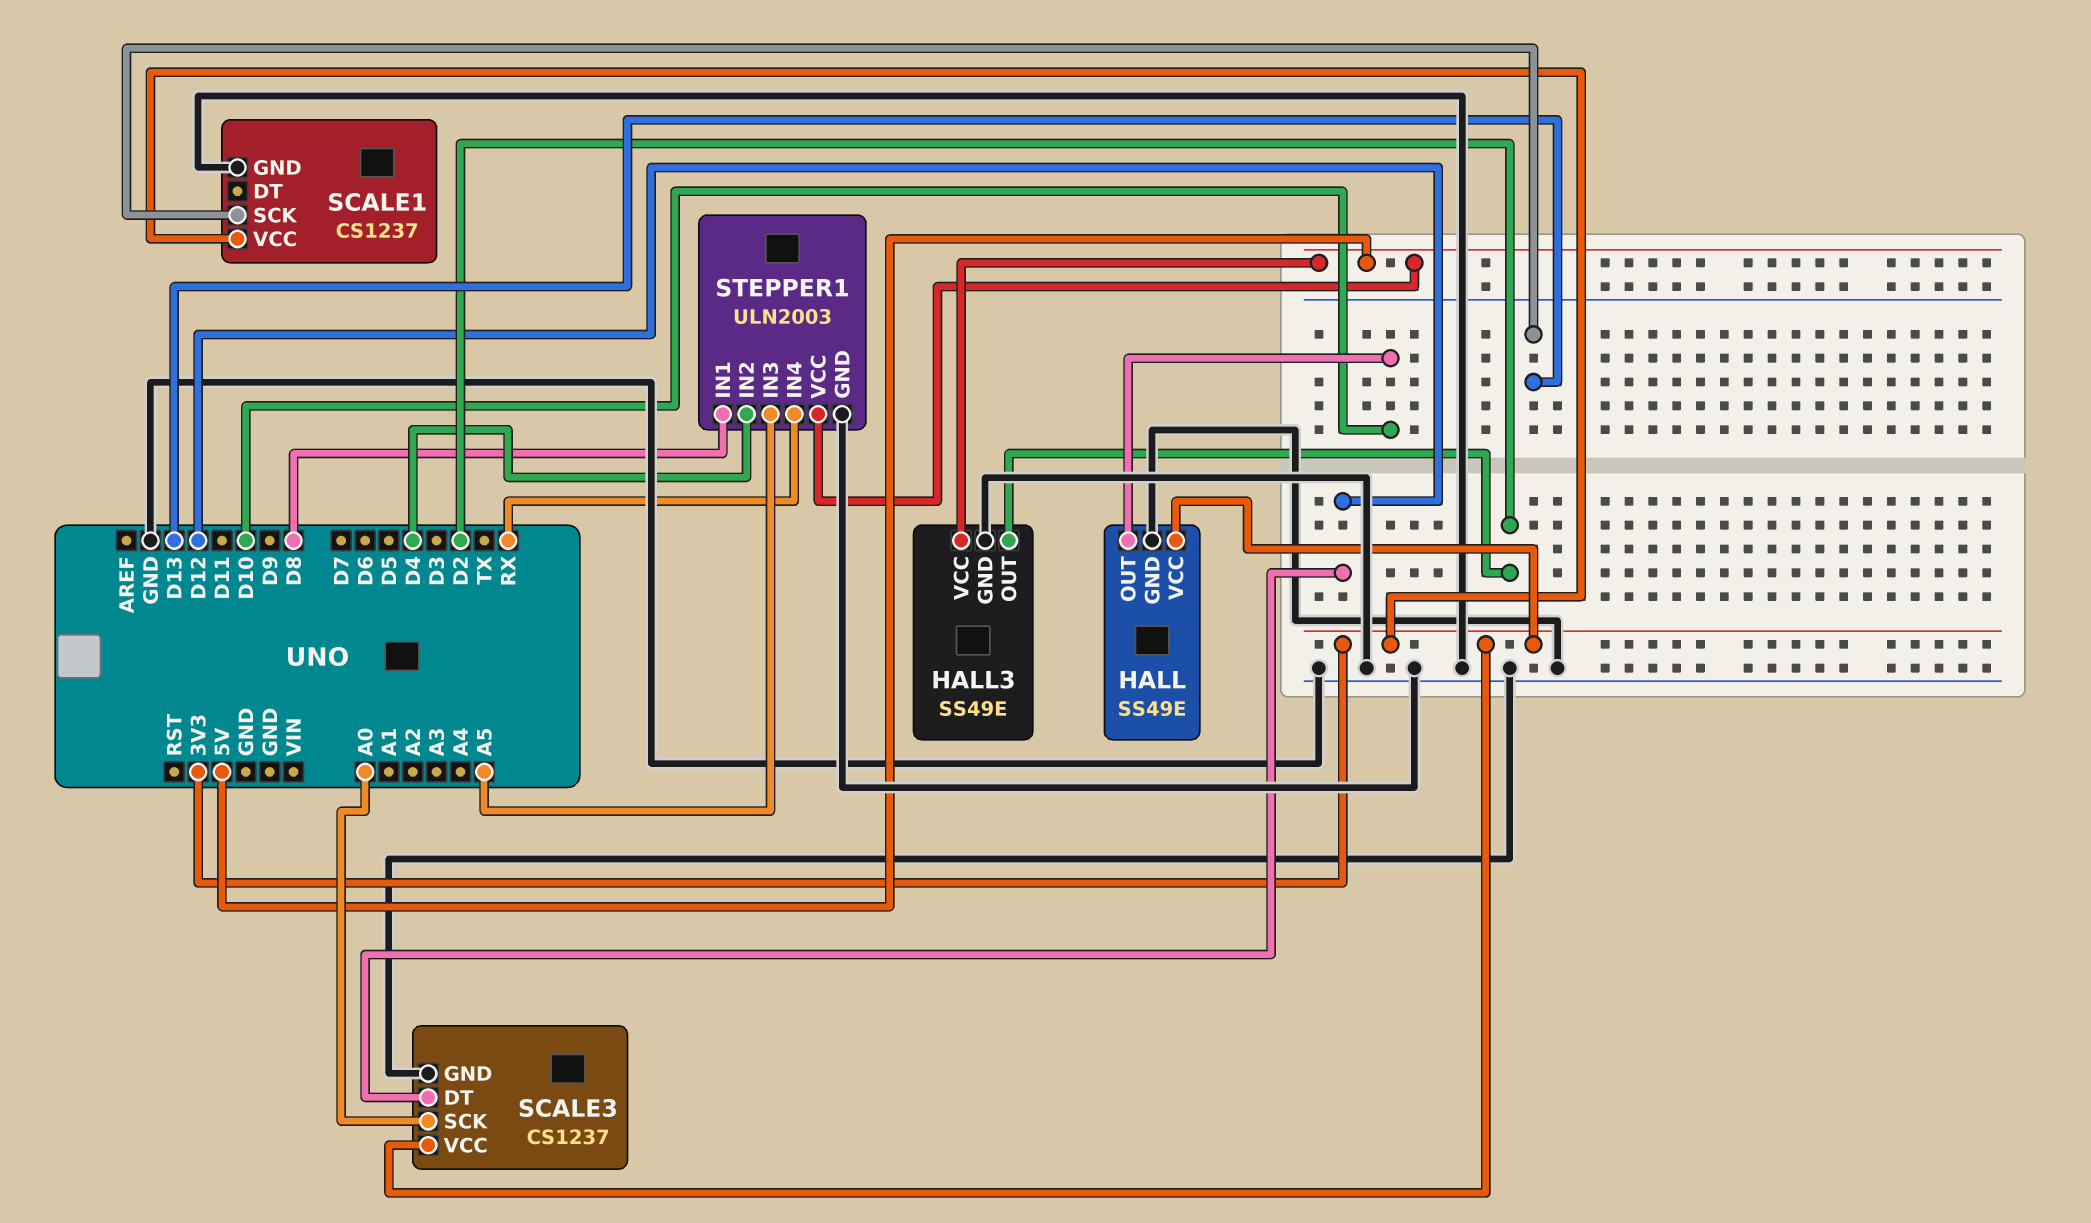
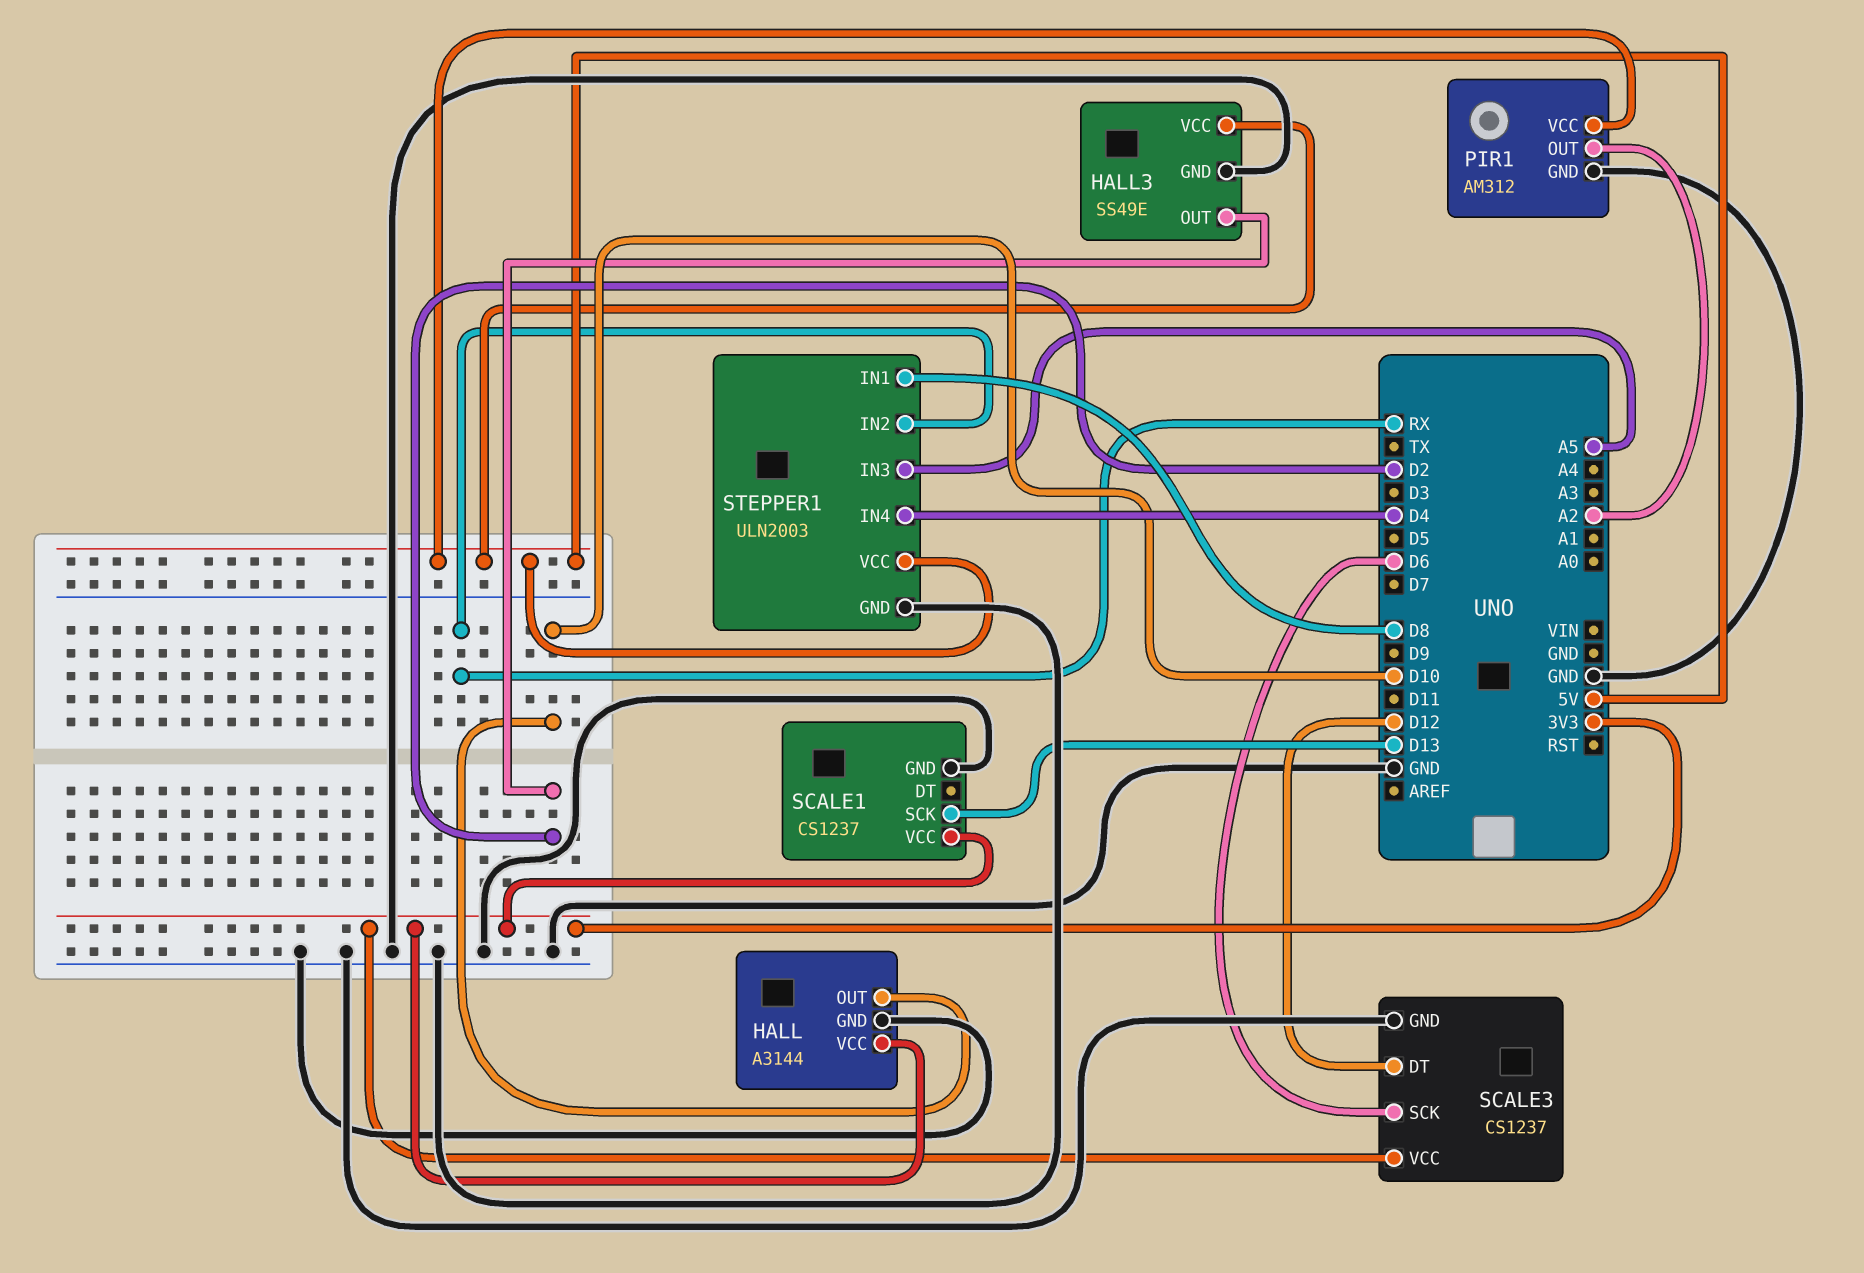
HALL: SS49E -> A3144
PIR1: none -> AM312
PIR1 pin GND: none -> GND
PIR1 pin OUT: none -> A2
PIR1 pin VCC: none -> 5V
SCALE3 pin SCK: A0 -> D6
STEPPER1 pin IN2: D4 -> RX
STEPPER1 pin IN4: RX -> D4

